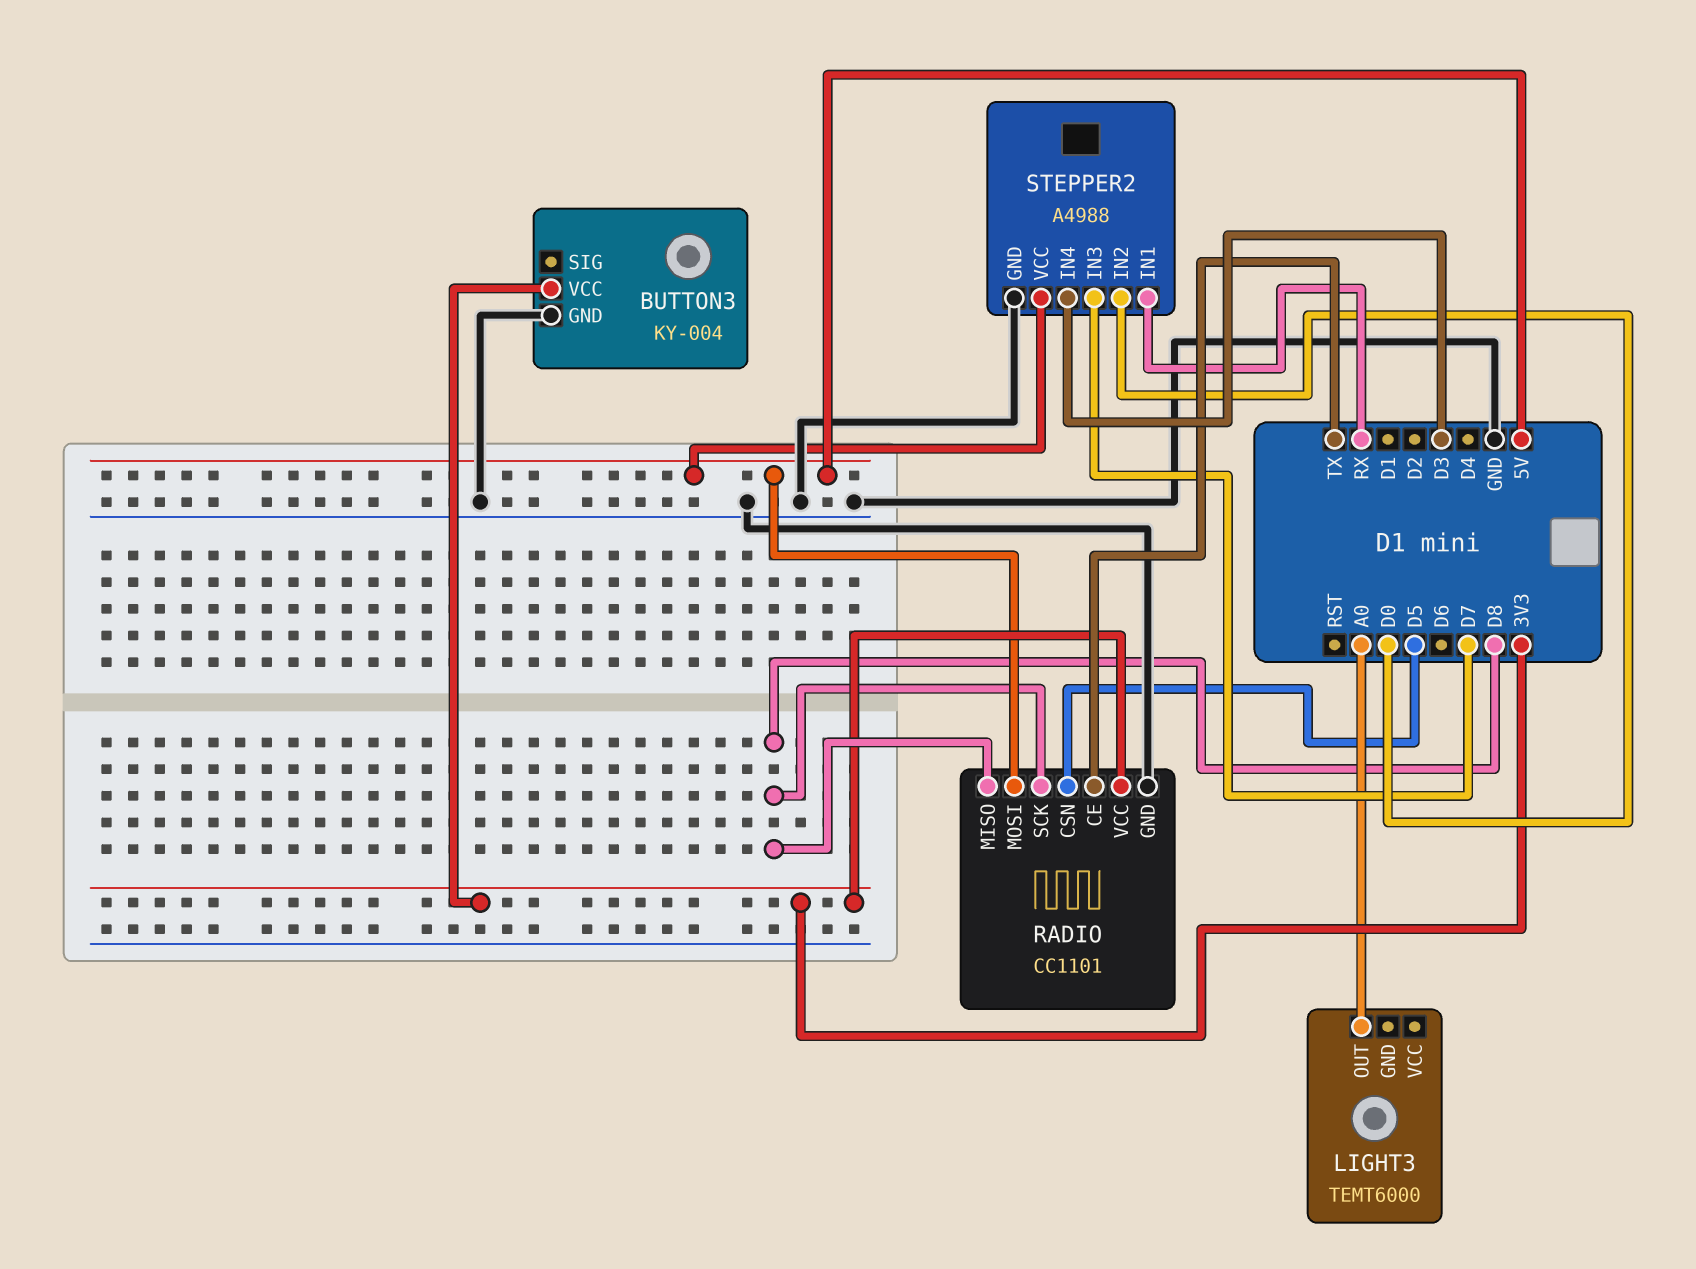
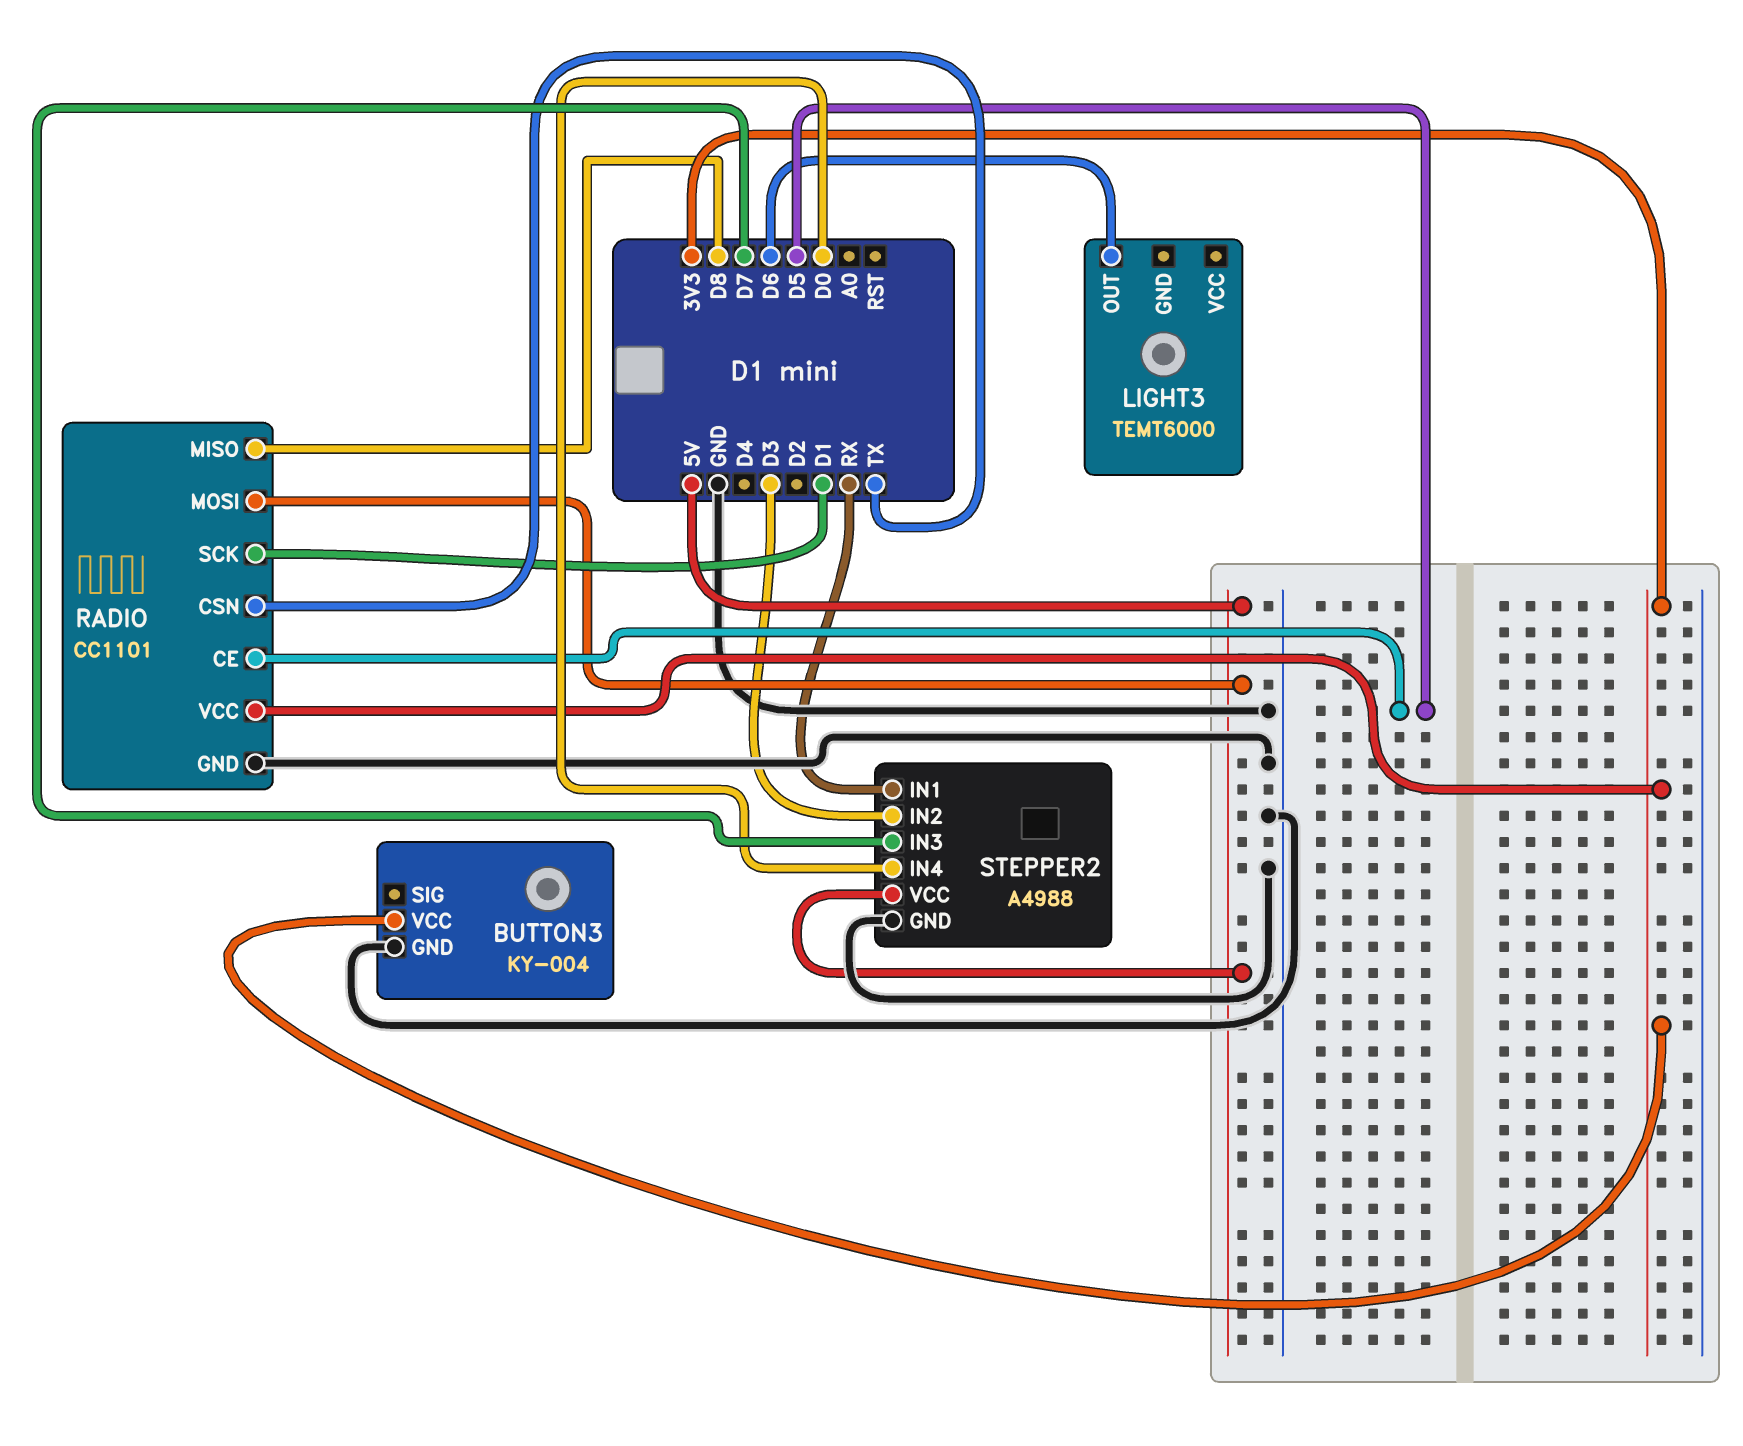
LIGHT3 pin OUT: A0 -> D6
RADIO pin CE: TX -> D5
RADIO pin CSN: D5 -> TX
RADIO pin SCK: D8 -> D1
STEPPER2 pin IN2: D0 -> D3
STEPPER2 pin IN4: D3 -> D0

